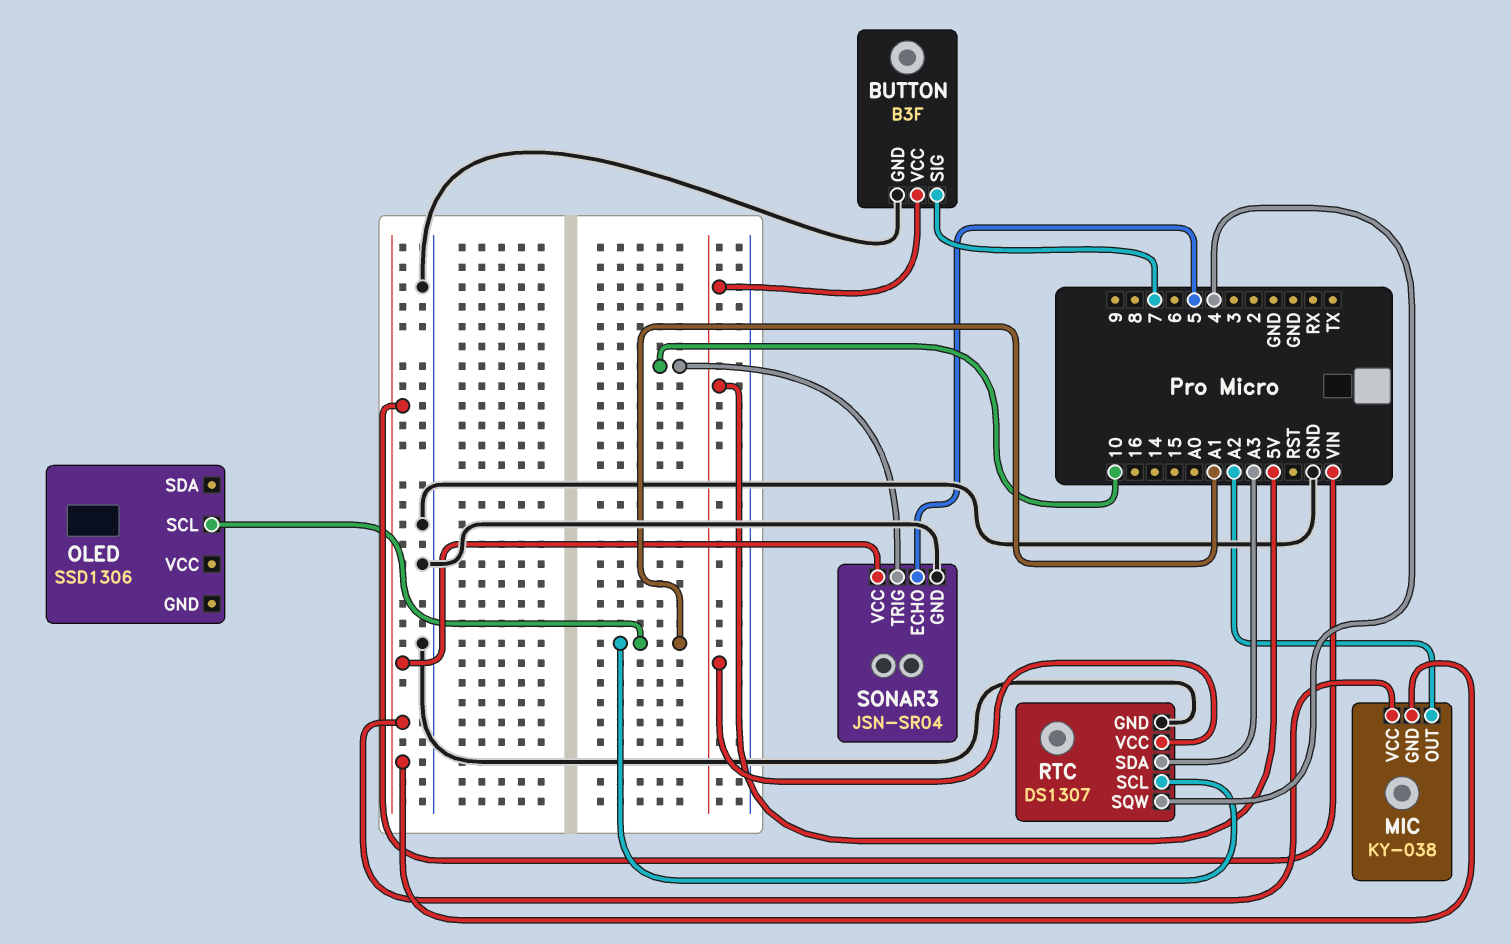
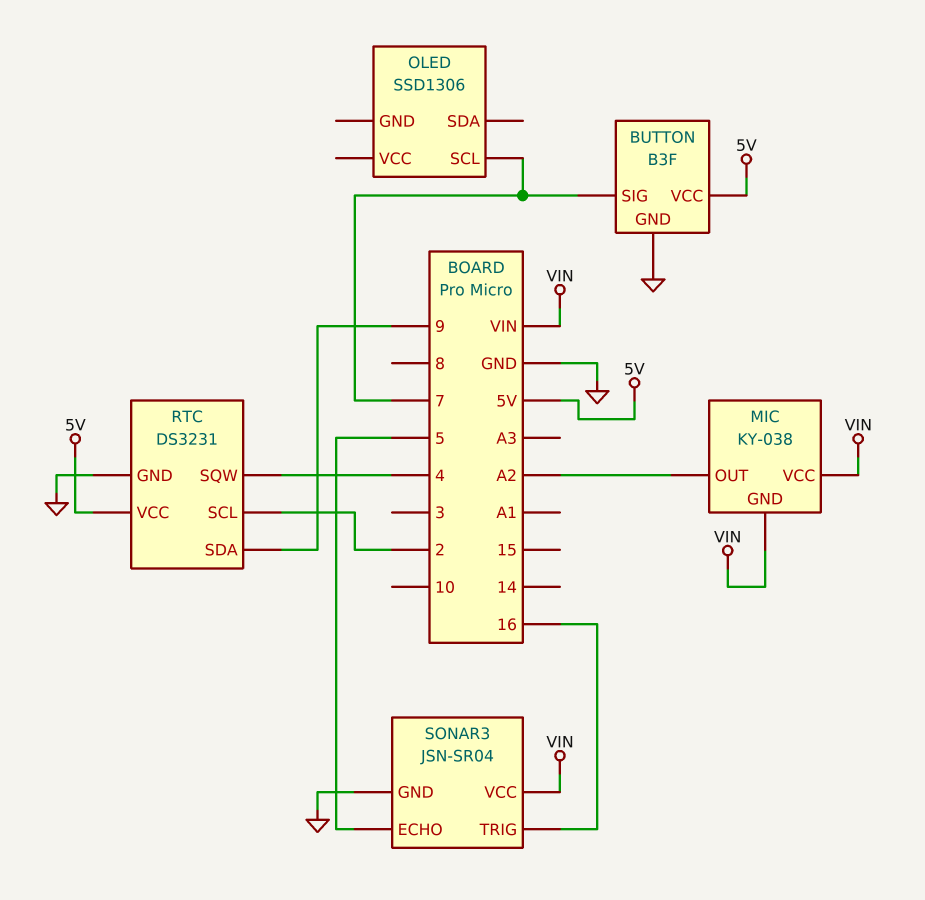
OLED pin SCL: A1 -> 7
RTC: DS1307 -> DS3231
RTC pin SCL: A1 -> 2
RTC pin SDA: A3 -> 9
SONAR3 pin TRIG: 10 -> 16

